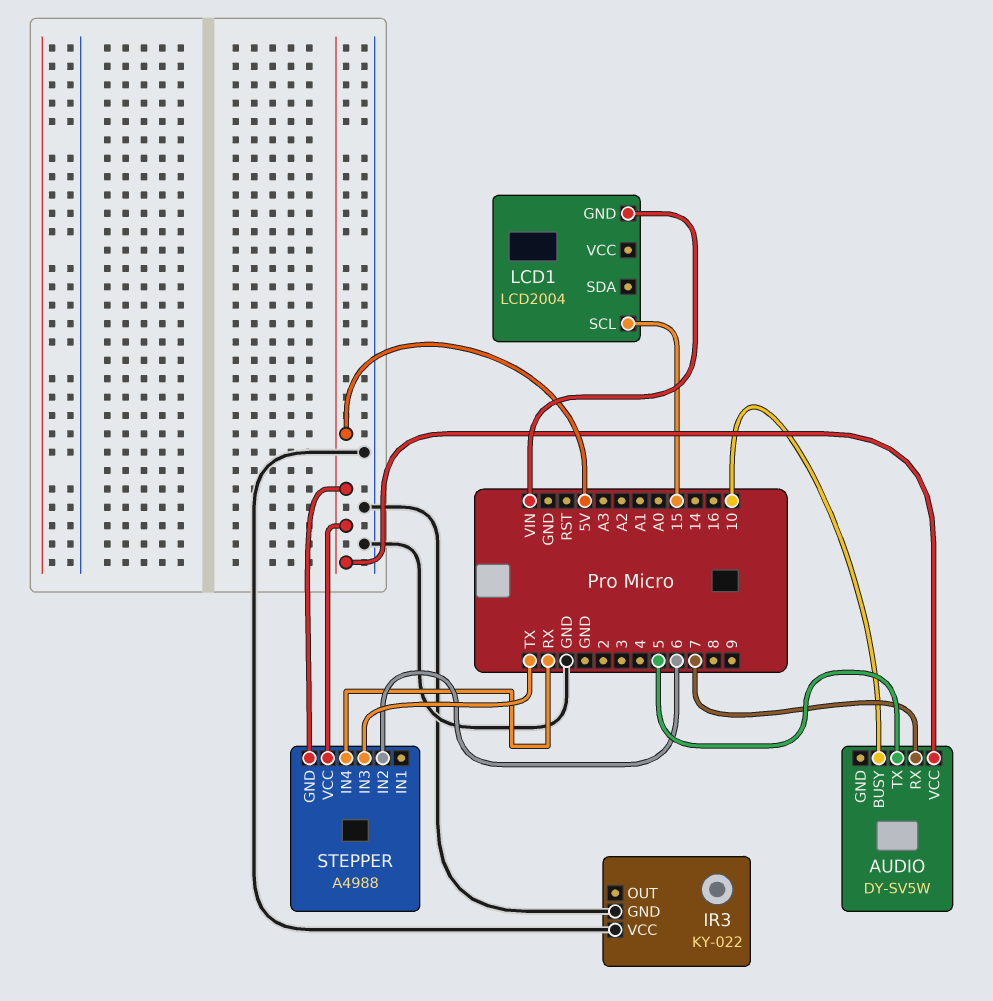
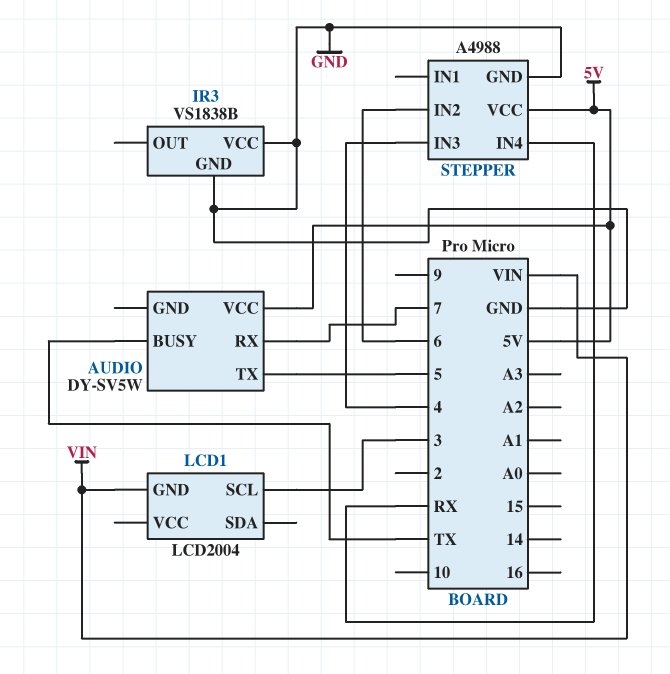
AUDIO pin BUSY: 10 -> TX
IR3: KY-022 -> VS1838B
LCD1 pin SCL: 15 -> 3
STEPPER pin GND: 5V -> GND
STEPPER pin IN3: TX -> 4

